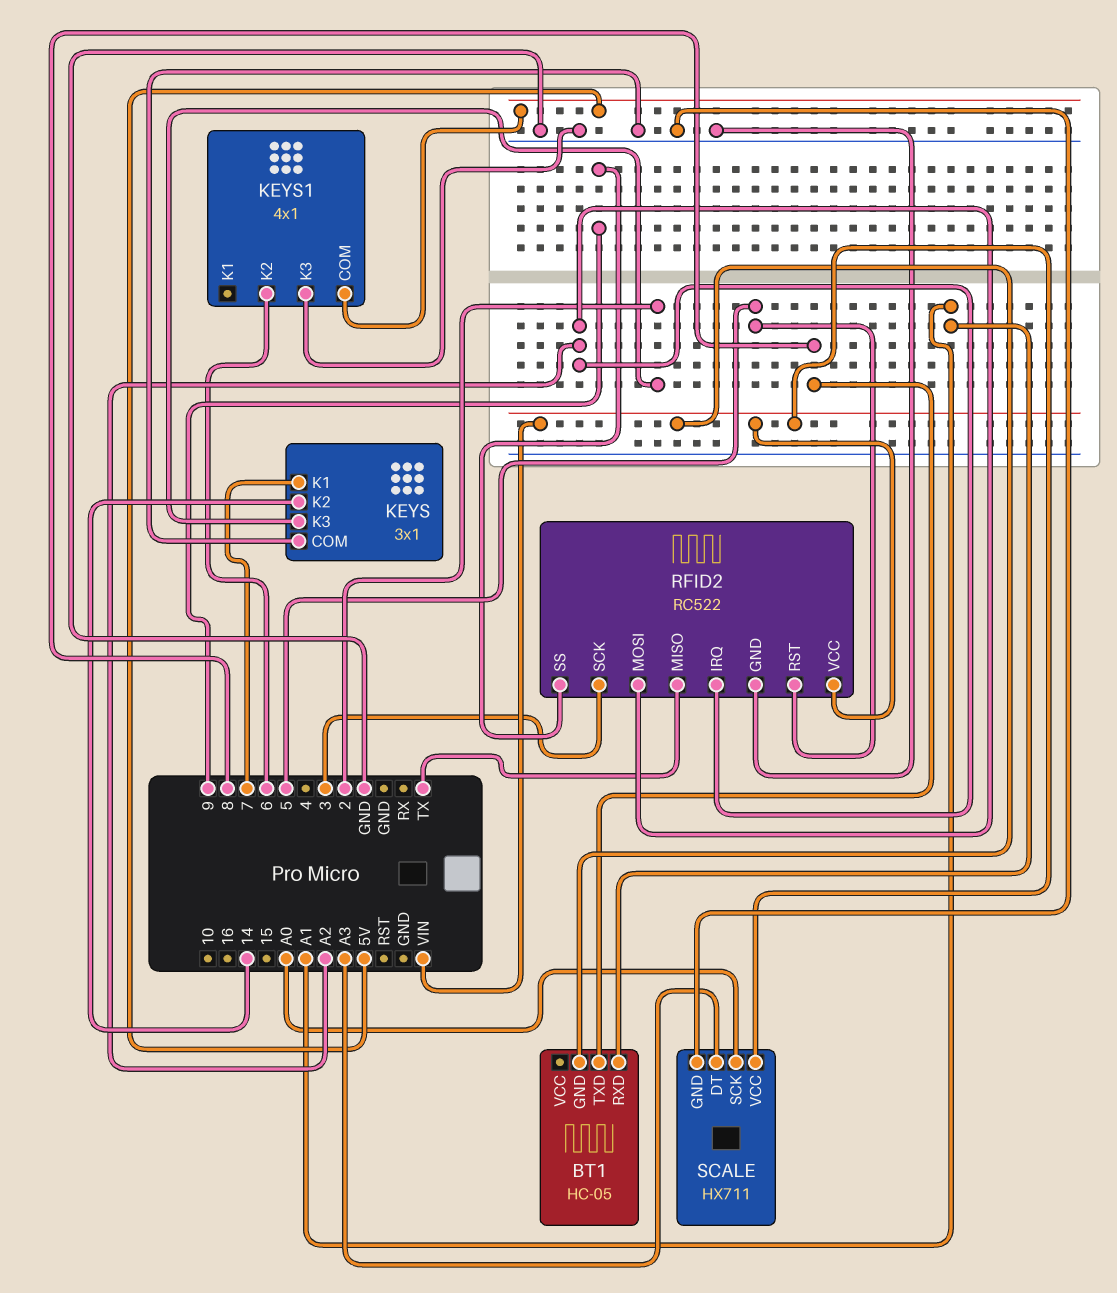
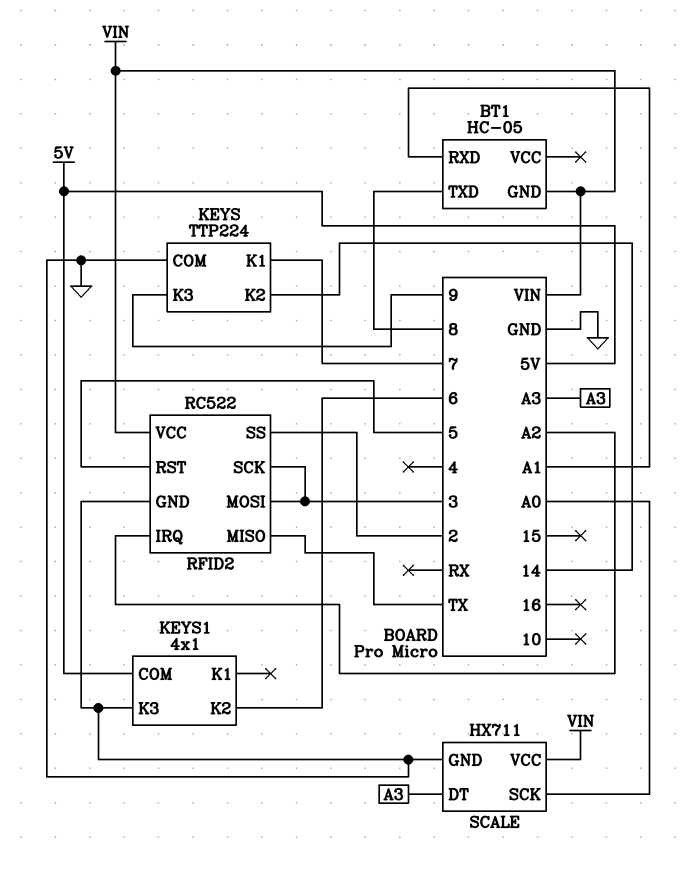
KEYS: 3x1 -> TTP224
KEYS pin K3: 2 -> 9
RFID2 pin MOSI: A2 -> 3
RFID2 pin SS: 9 -> 2

